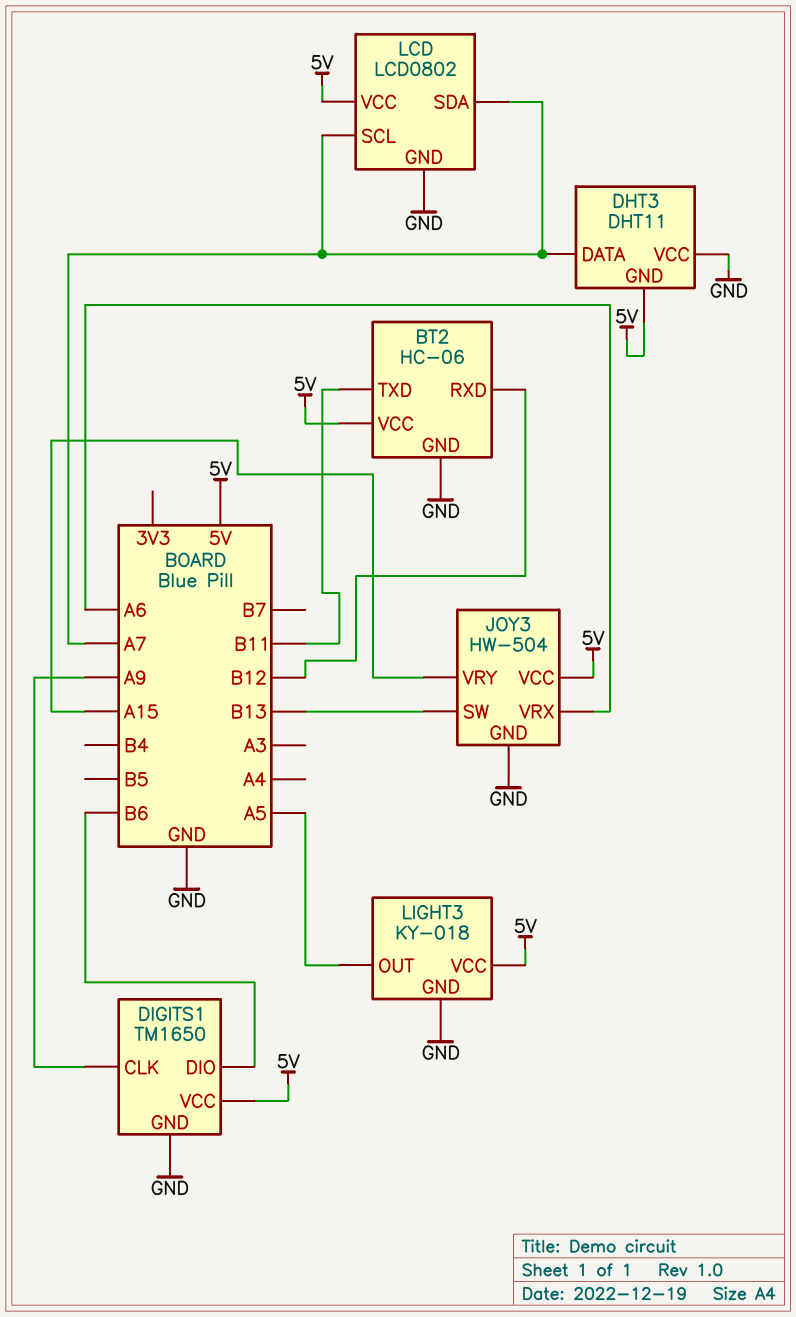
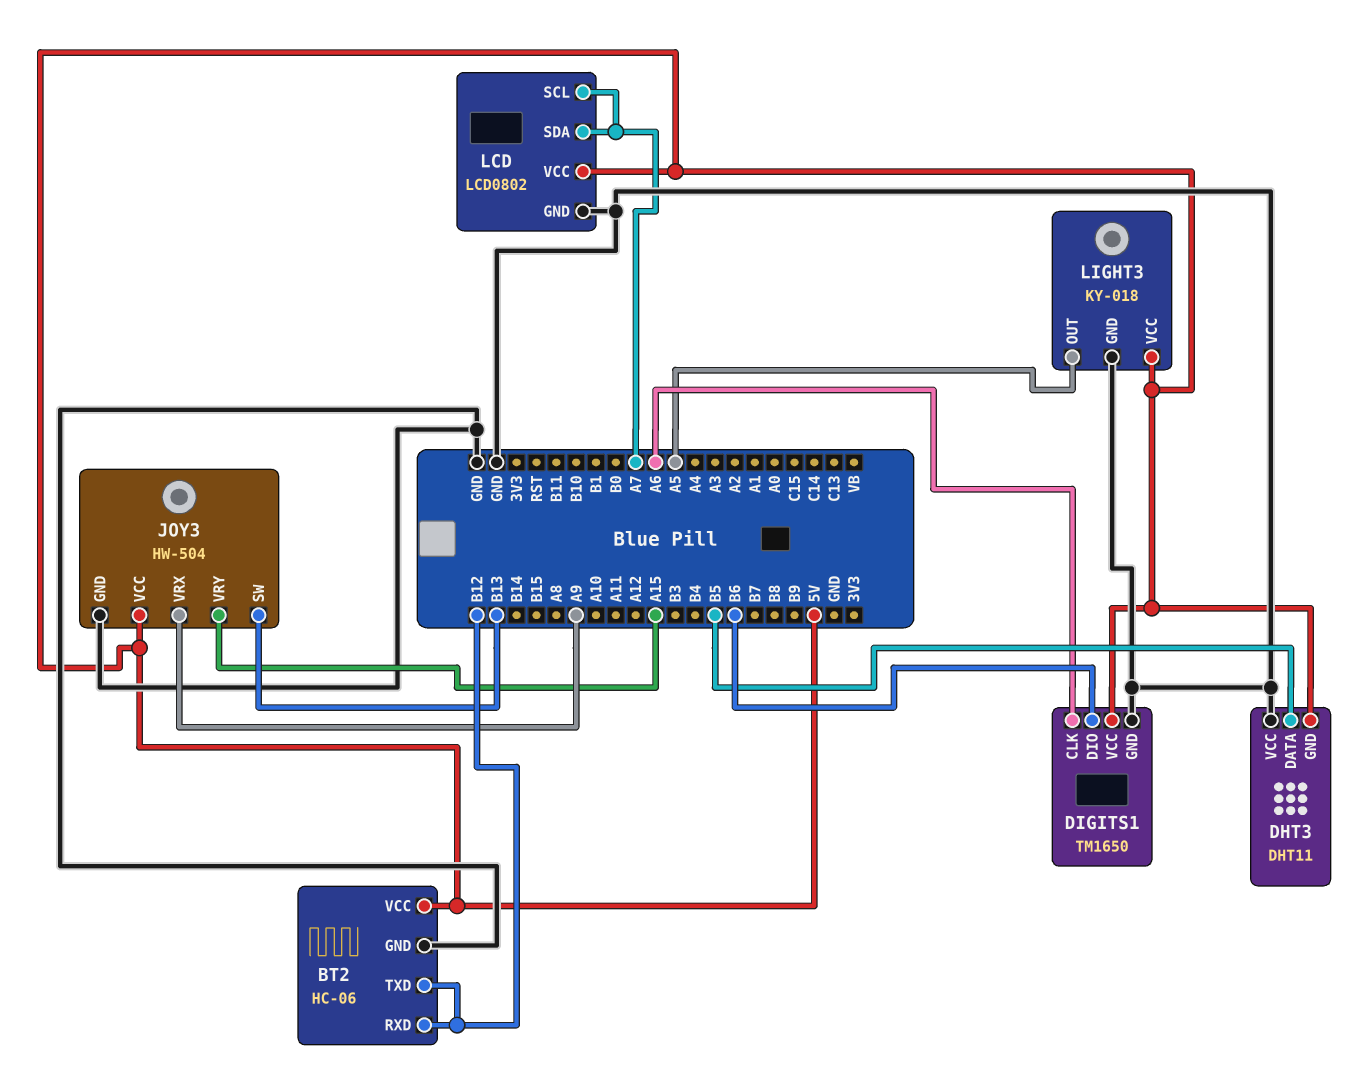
BT2 pin TXD: B11 -> B12
DHT3 pin DATA: A7 -> B5
DIGITS1 pin CLK: A9 -> A6
JOY3 pin VRX: A6 -> A9

